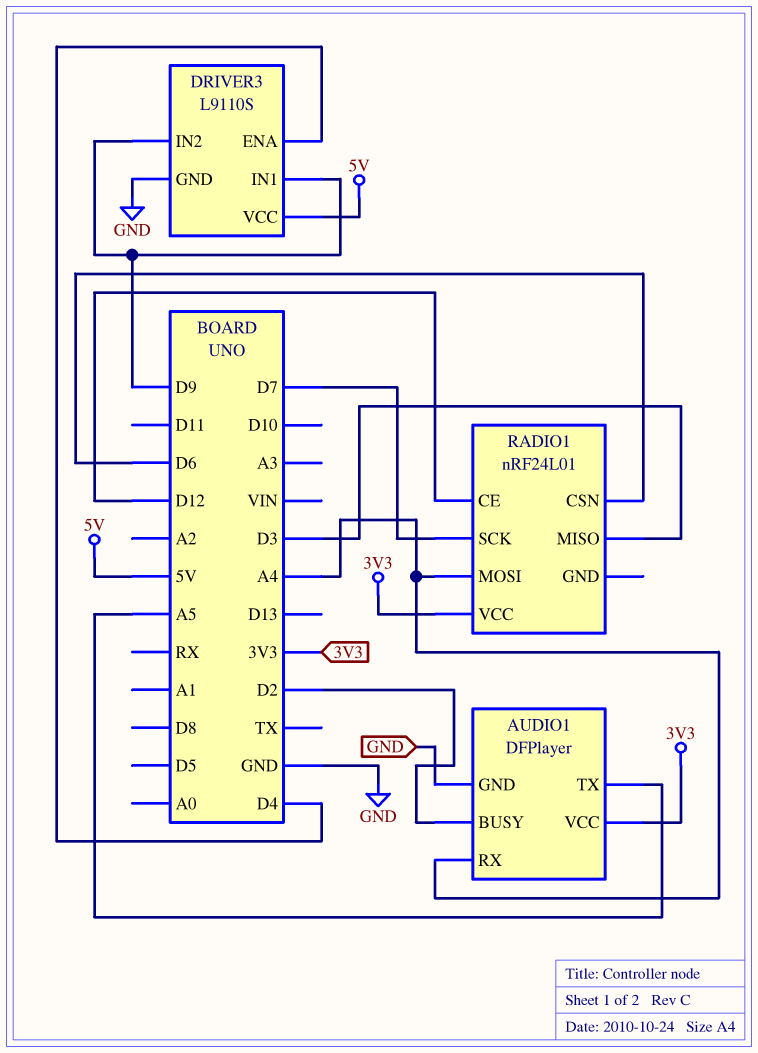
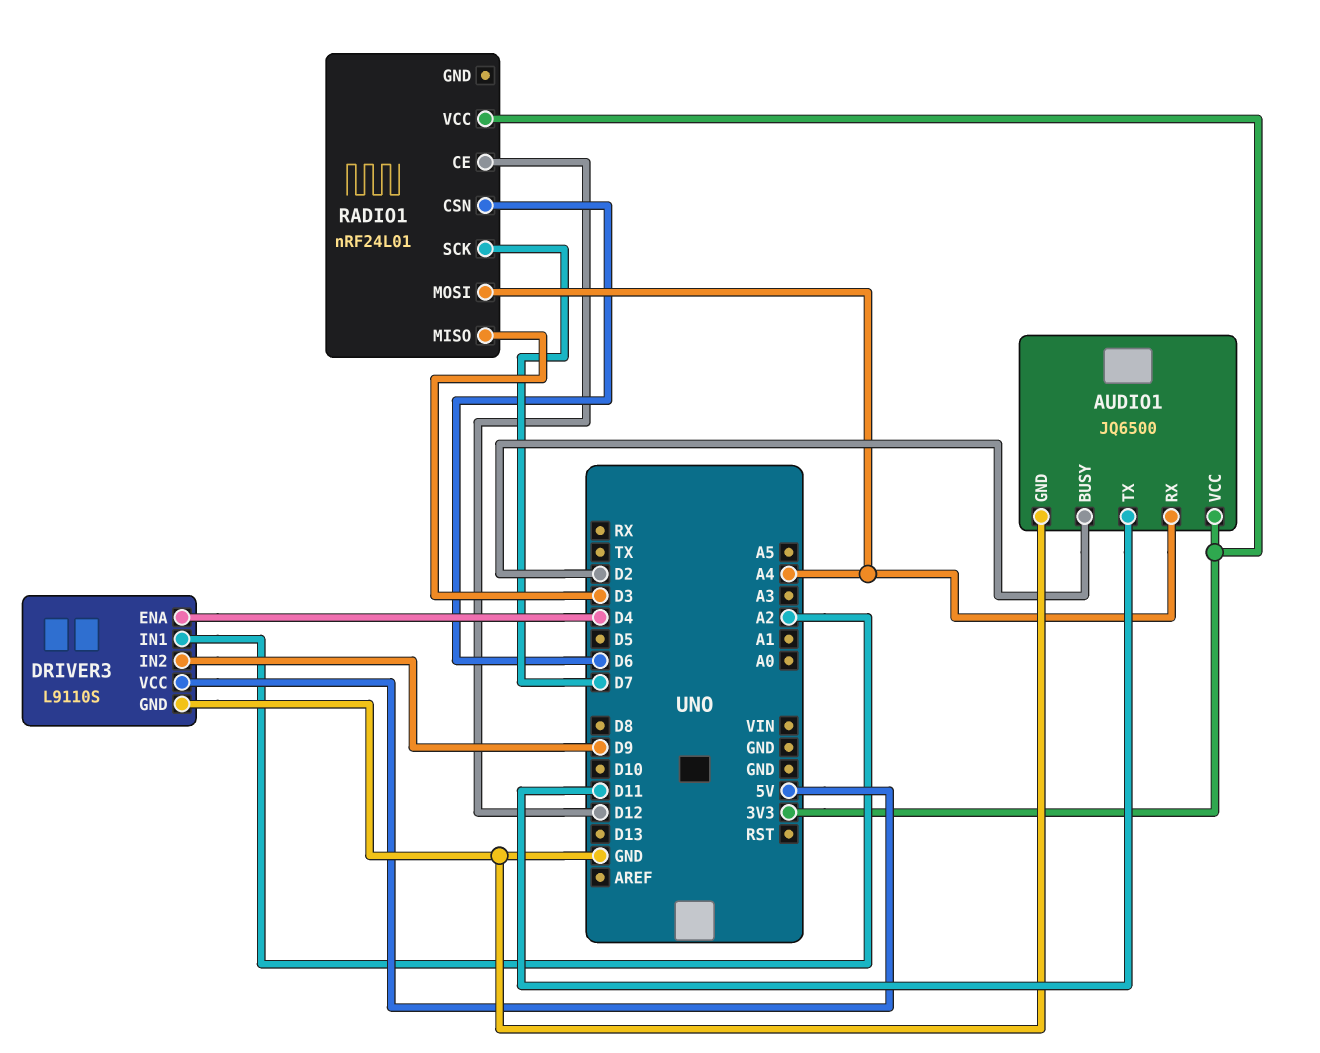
AUDIO1: DFPlayer -> JQ6500
AUDIO1 pin TX: A5 -> D11
DRIVER3 pin IN1: D9 -> A2

